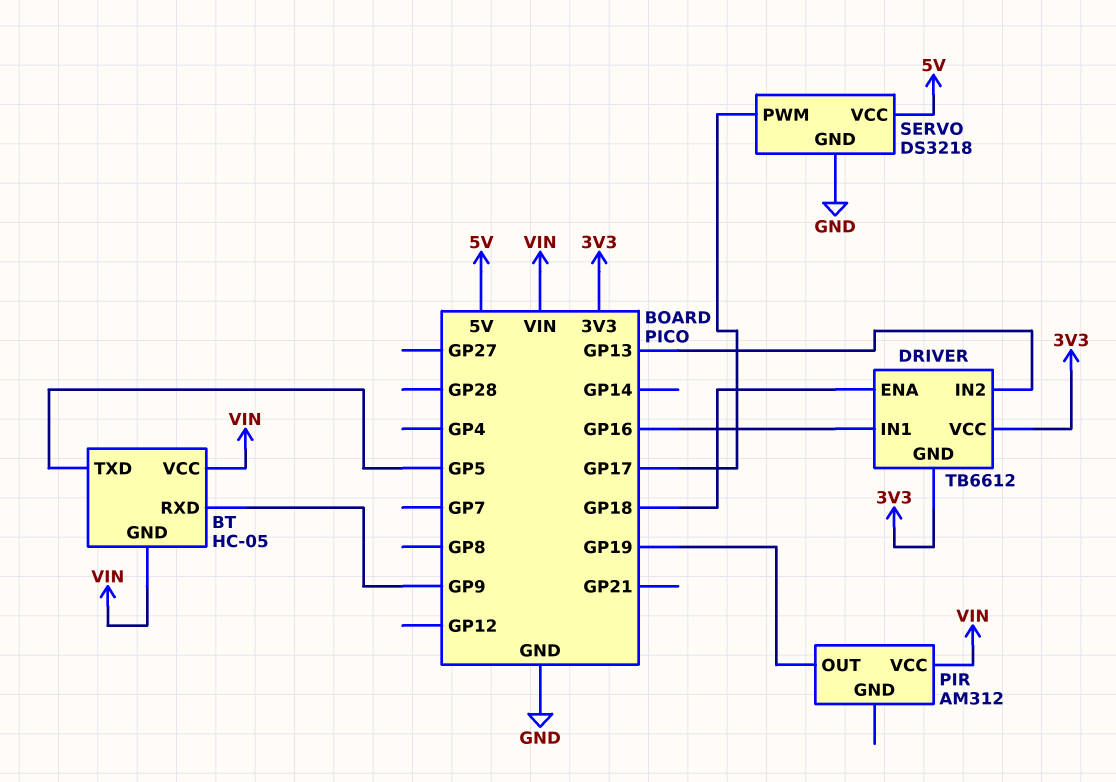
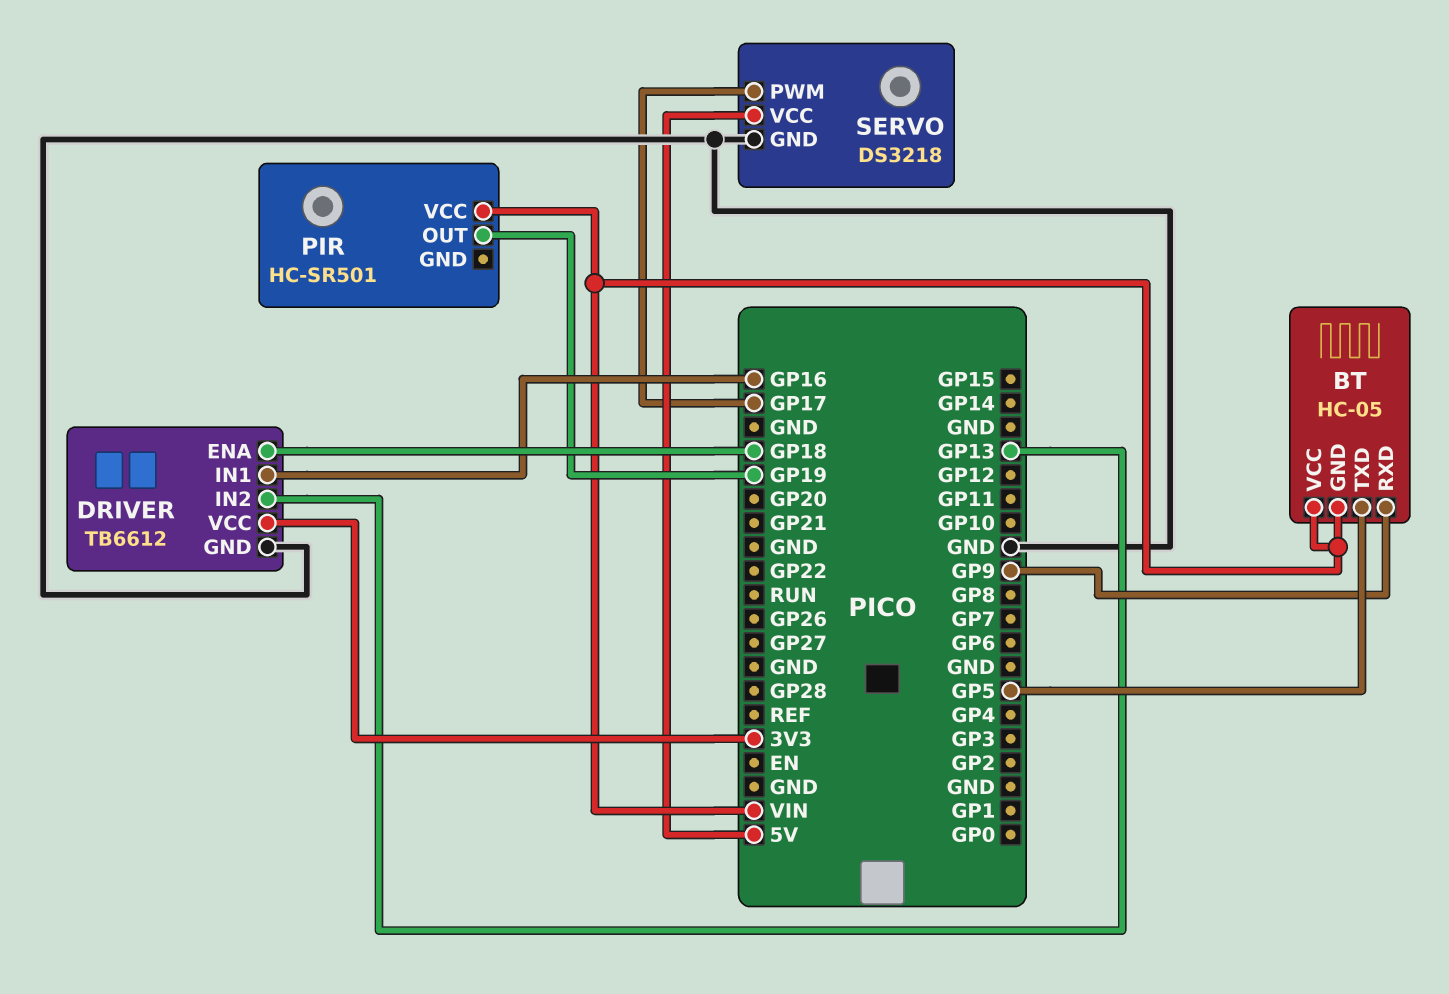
DRIVER pin GND: 3V3 -> GND
PIR: AM312 -> HC-SR501

